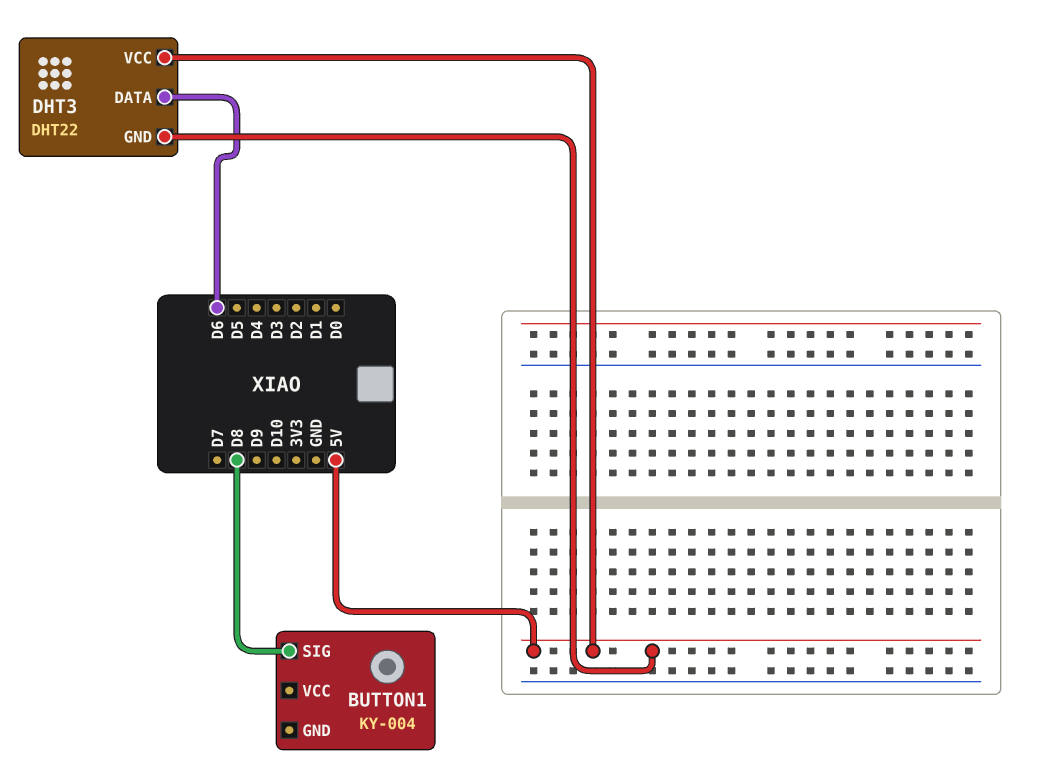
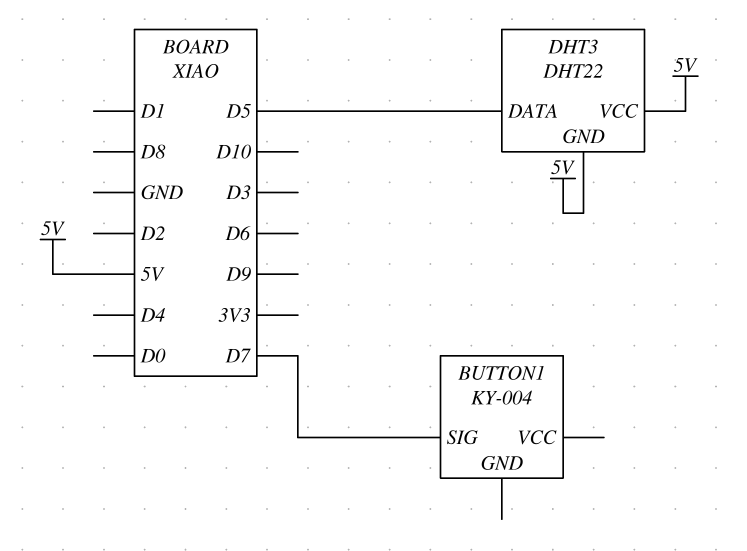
BUTTON1 pin SIG: D8 -> D7
DHT3 pin DATA: D6 -> D5

